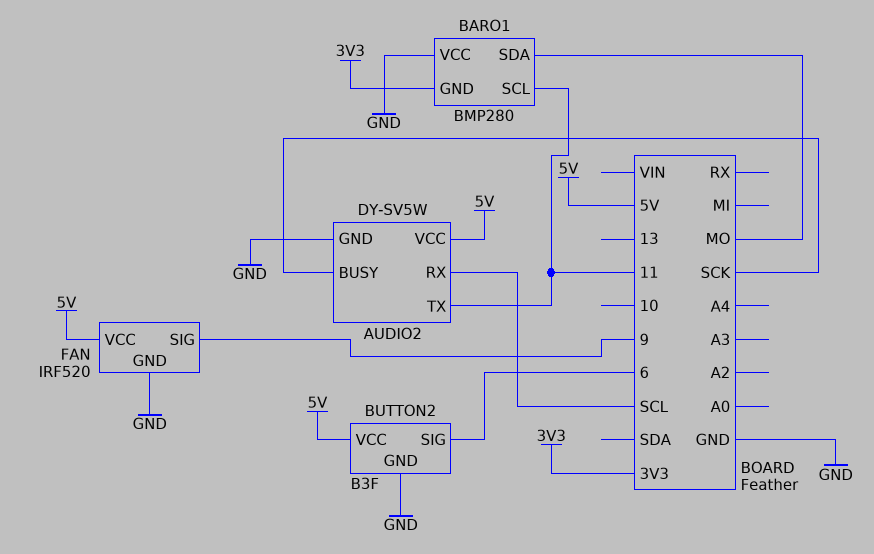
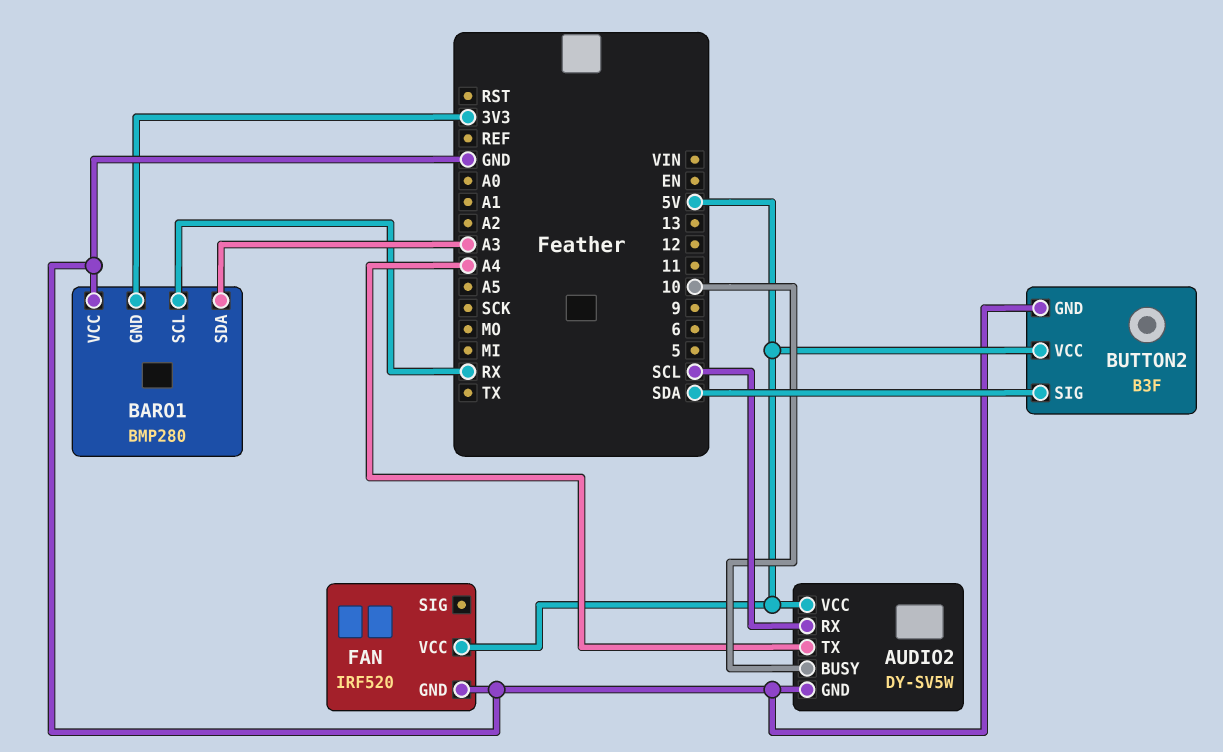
AUDIO2 pin BUSY: SCK -> 10
AUDIO2 pin TX: 11 -> A4
BARO1 pin SCL: 11 -> RX
BARO1 pin SDA: MO -> A3
BUTTON2 pin SIG: 6 -> SDA
FAN pin SIG: 9 -> none

